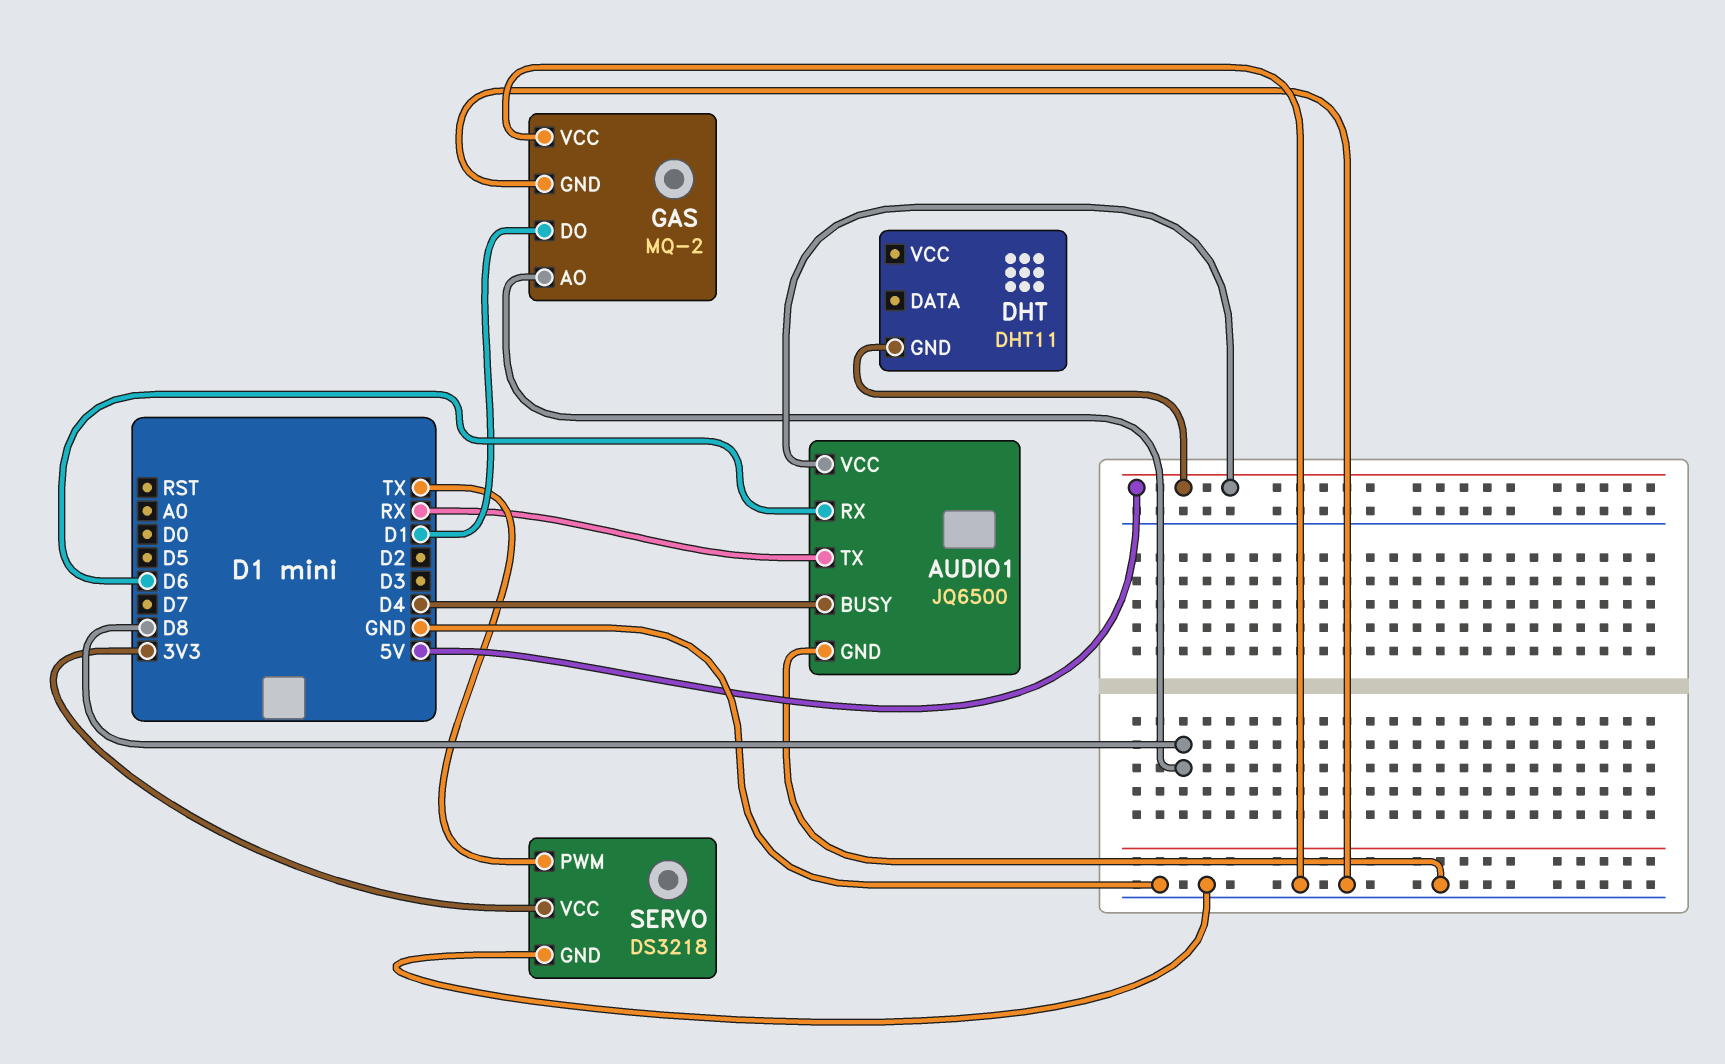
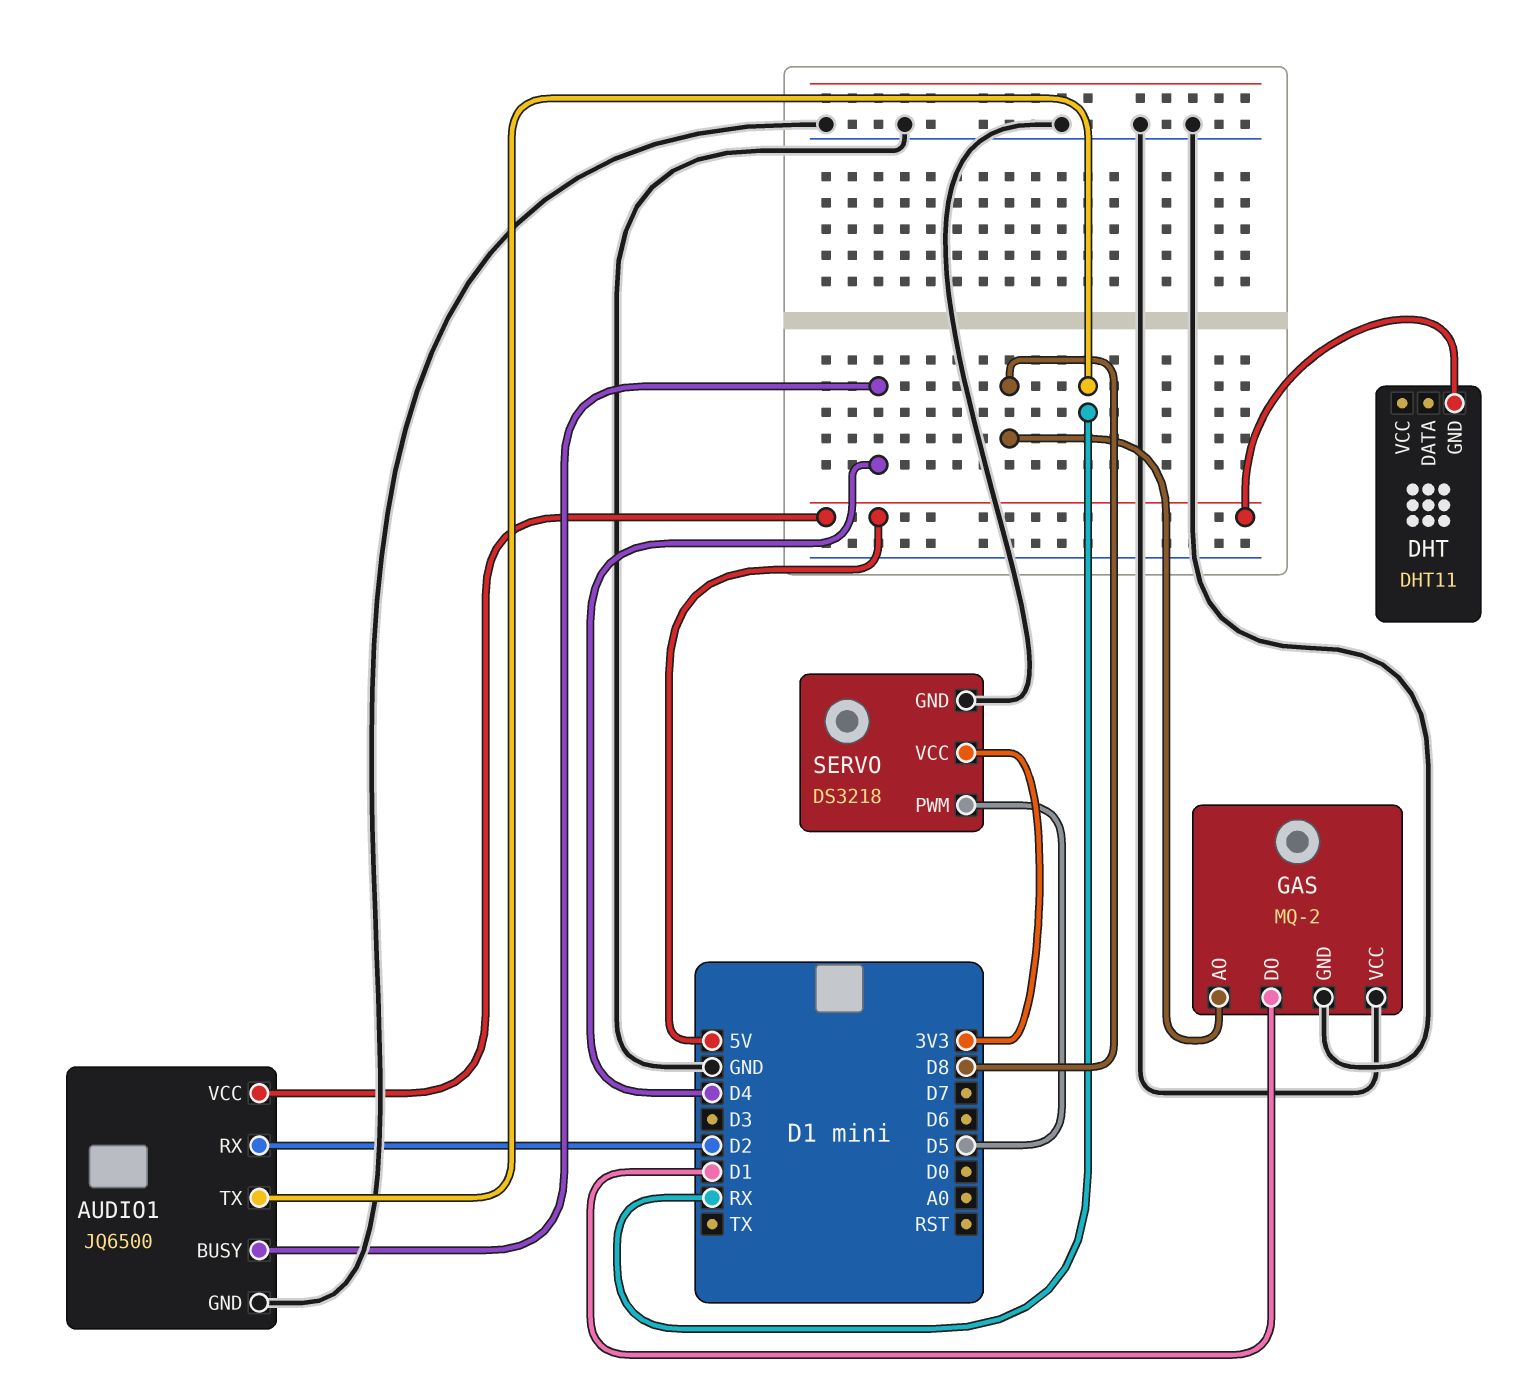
AUDIO1 pin RX: D6 -> D2
SERVO pin PWM: TX -> D5

